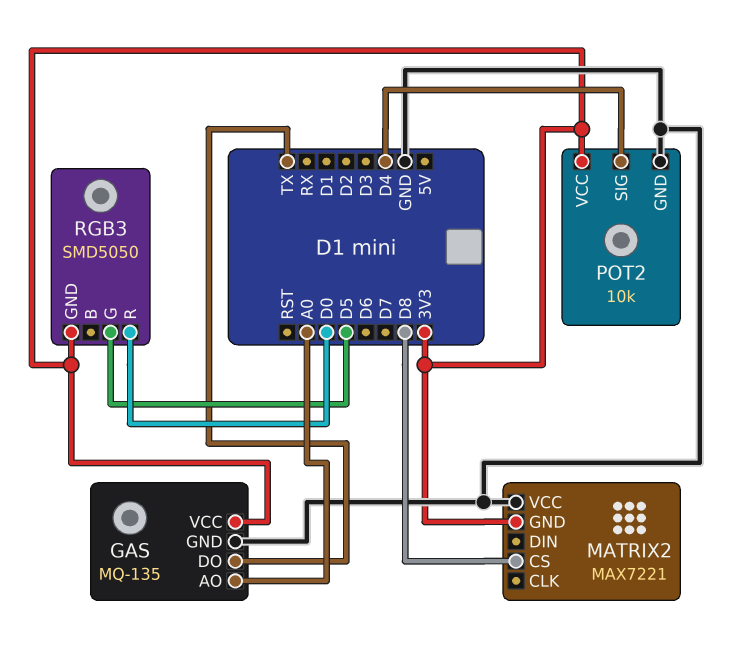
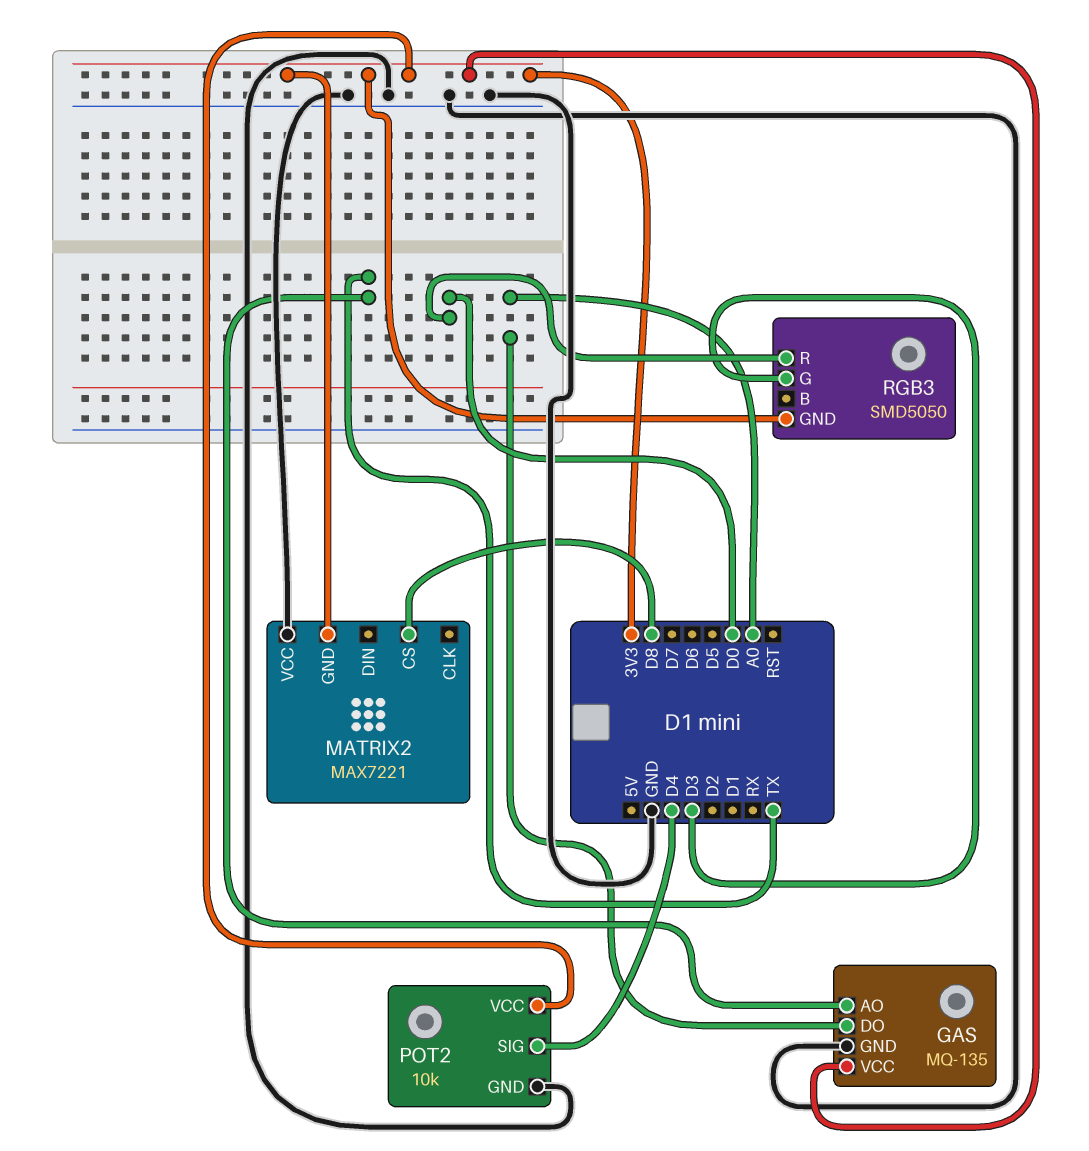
GAS pin AO: A0 -> TX
GAS pin DO: TX -> A0
RGB3 pin G: D5 -> D3

